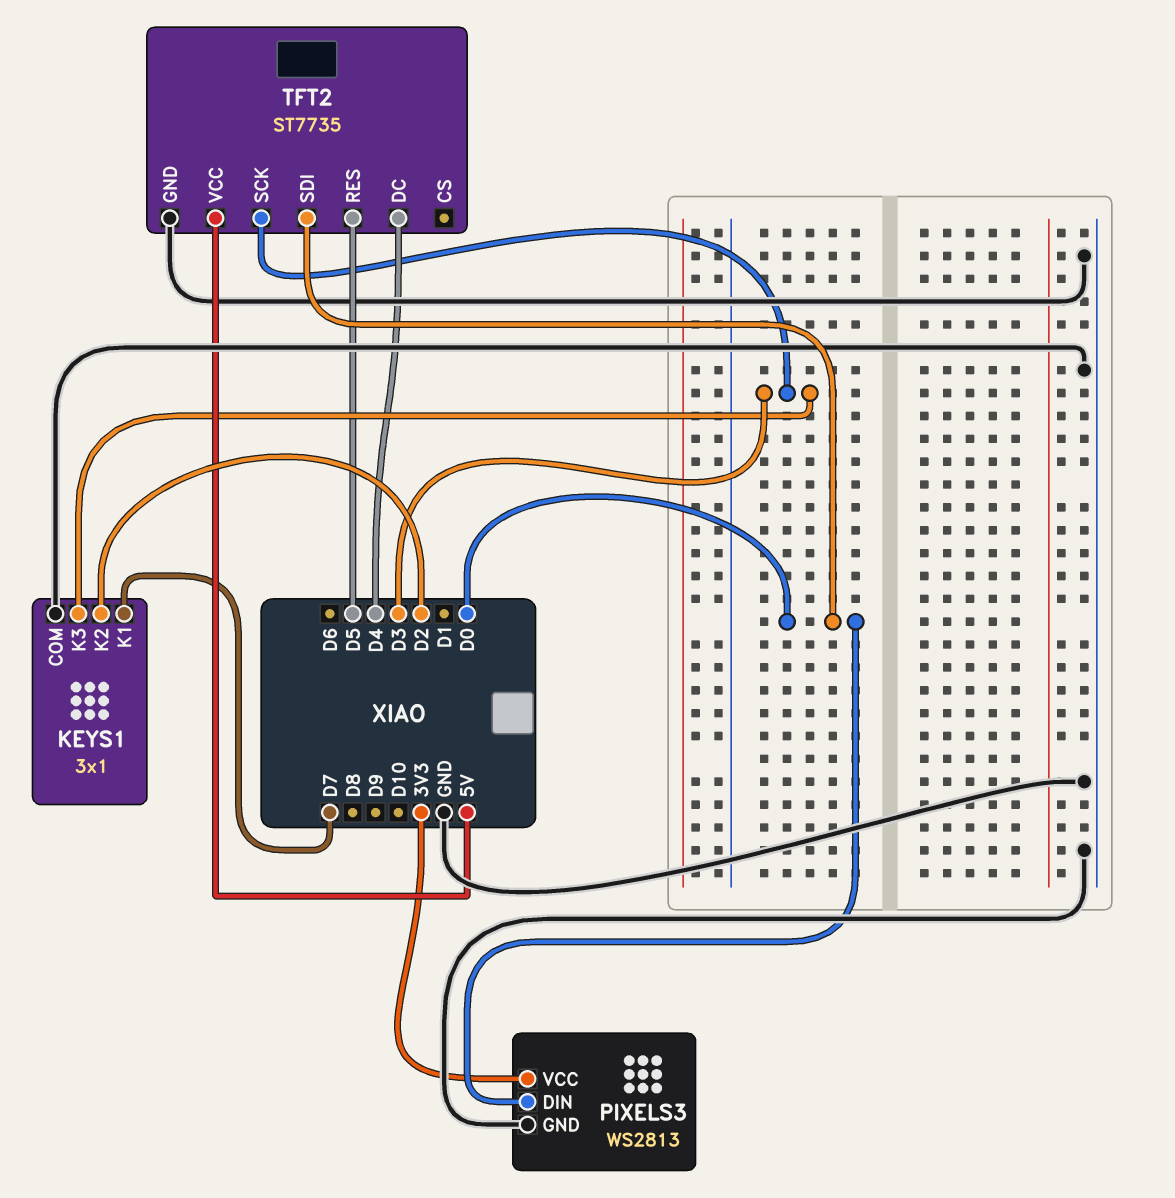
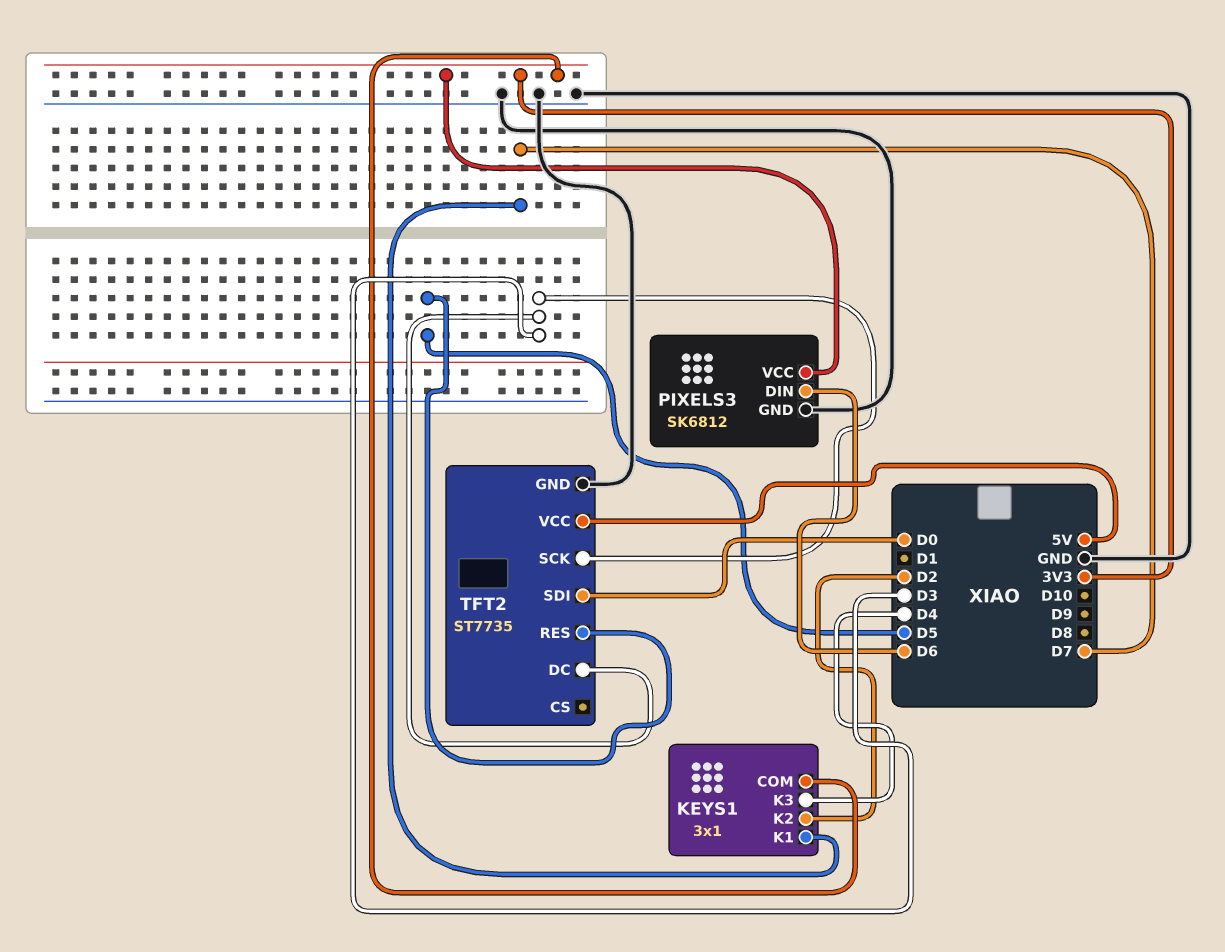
KEYS1 pin COM: GND -> 3V3
KEYS1 pin K3: D3 -> D4
PIXELS3: WS2813 -> SK6812
PIXELS3 pin DIN: D0 -> D6
TFT2 pin DC: D4 -> D3

